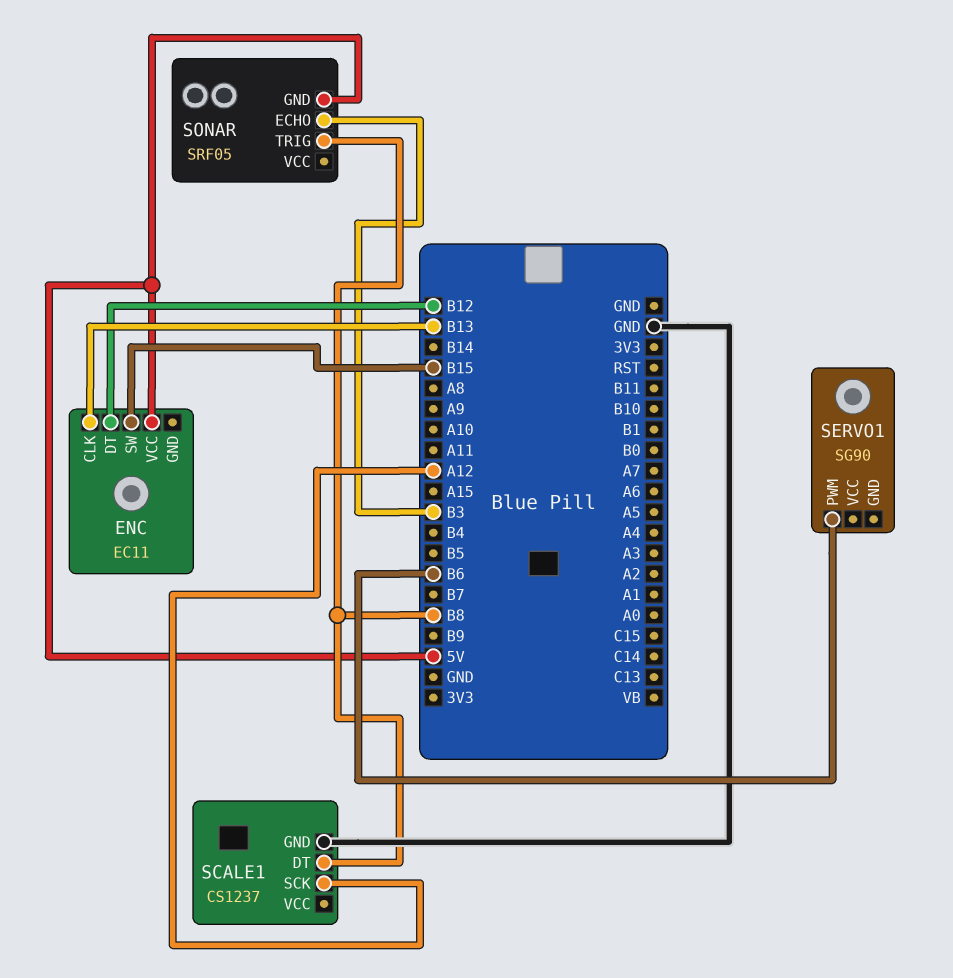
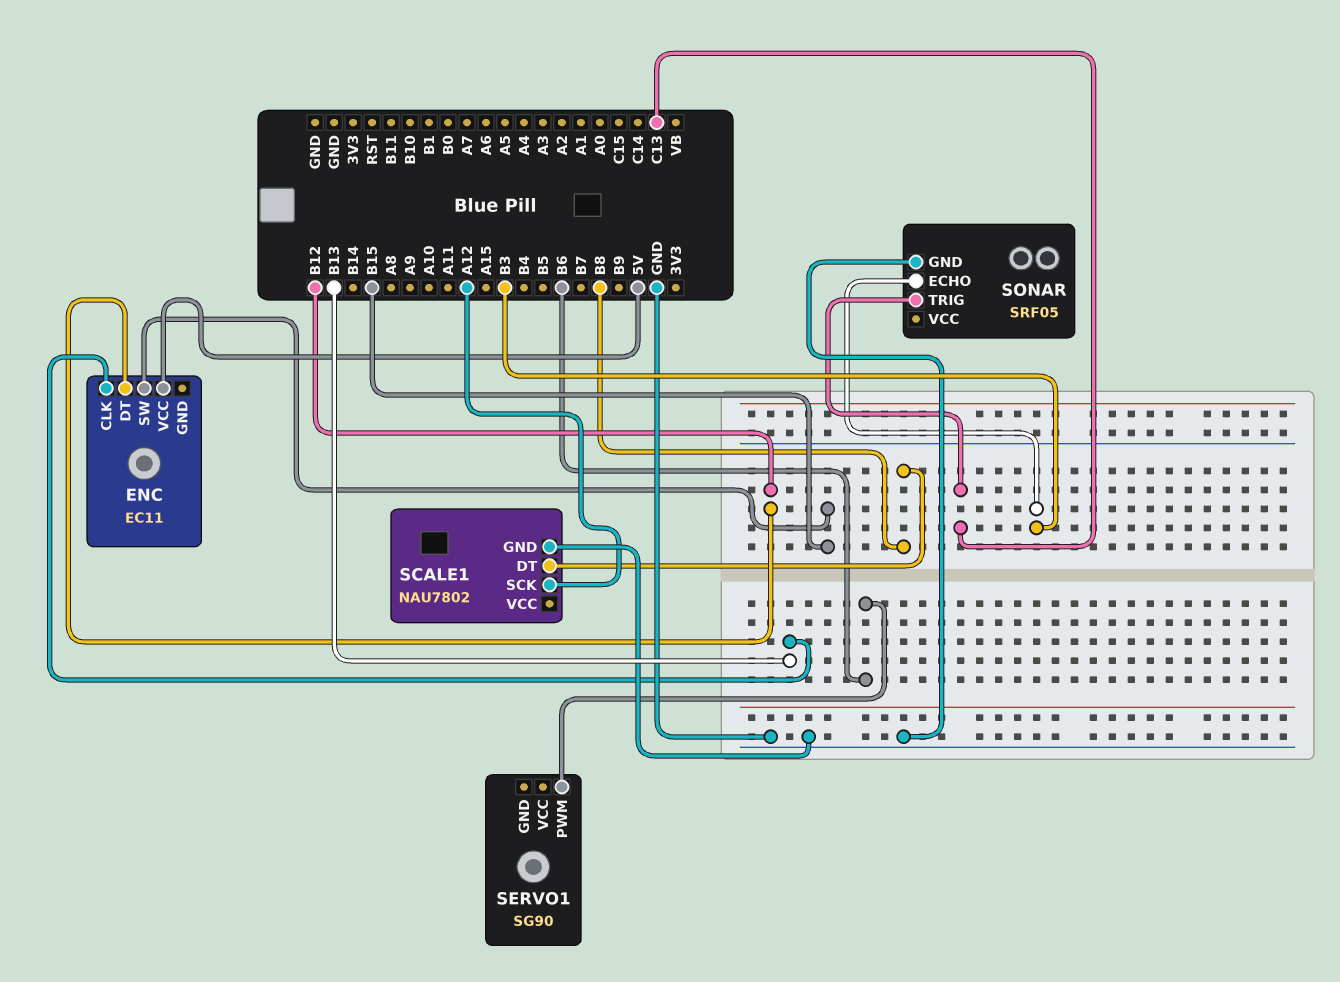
SCALE1: CS1237 -> NAU7802
SONAR pin GND: 5V -> GND
SONAR pin TRIG: B8 -> C13

